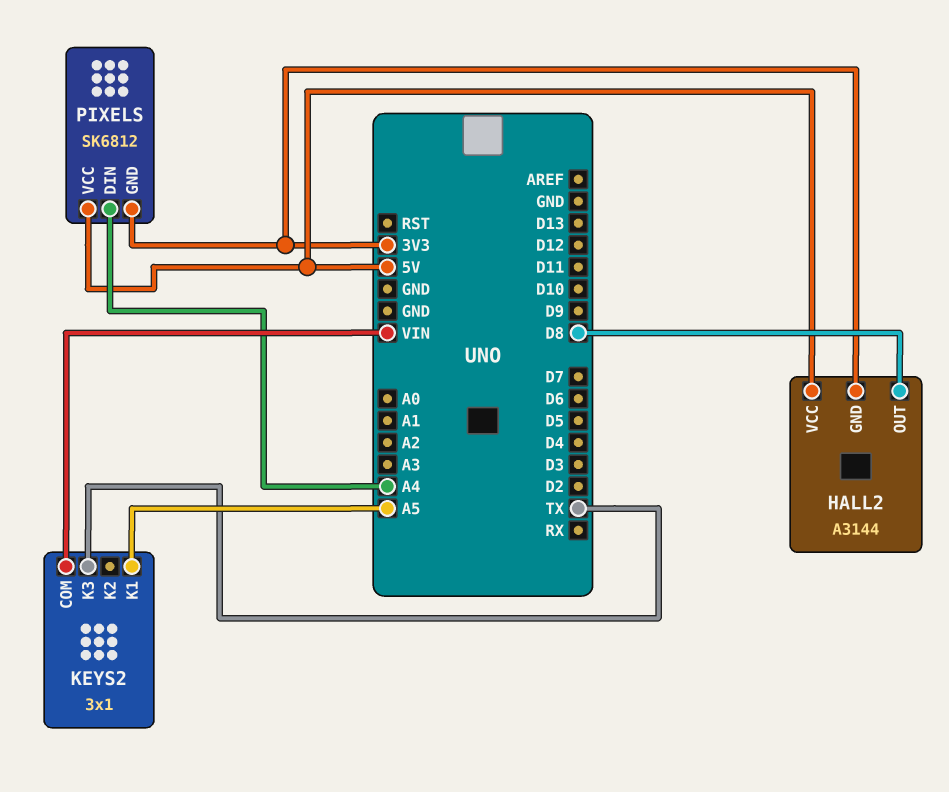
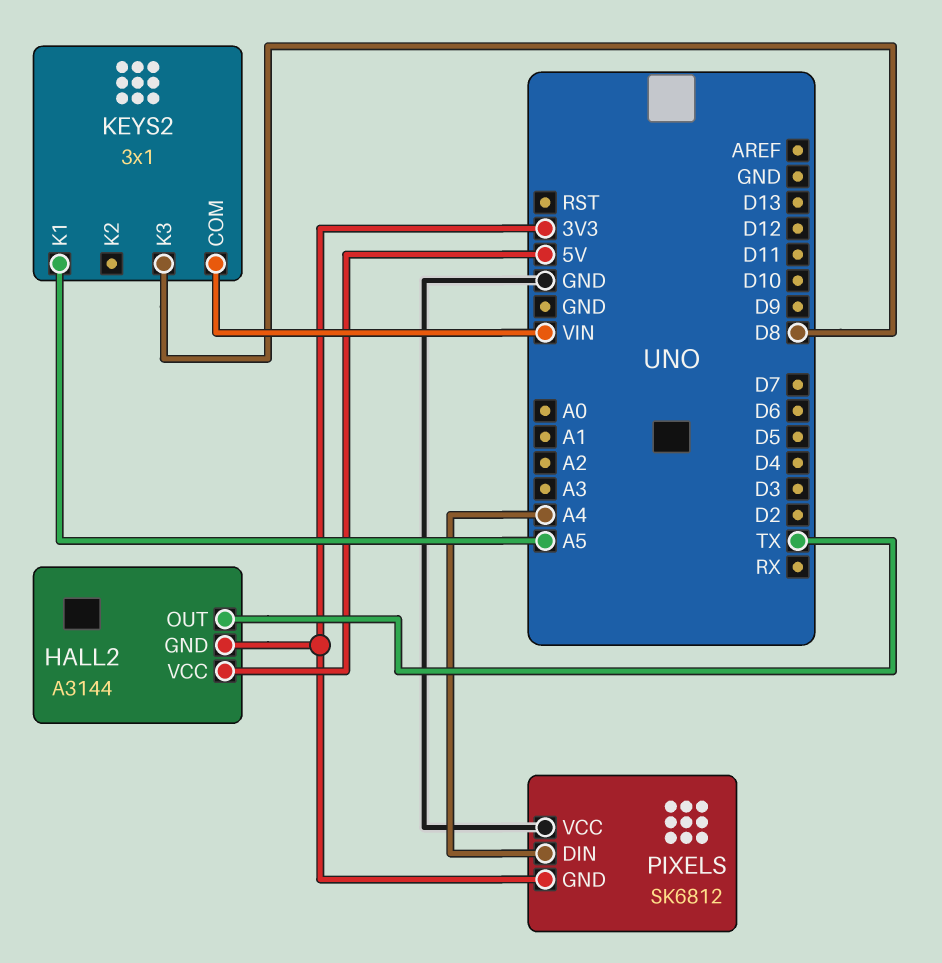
HALL2 pin OUT: D8 -> TX
KEYS2 pin K3: TX -> D8
PIXELS pin VCC: 5V -> GND

